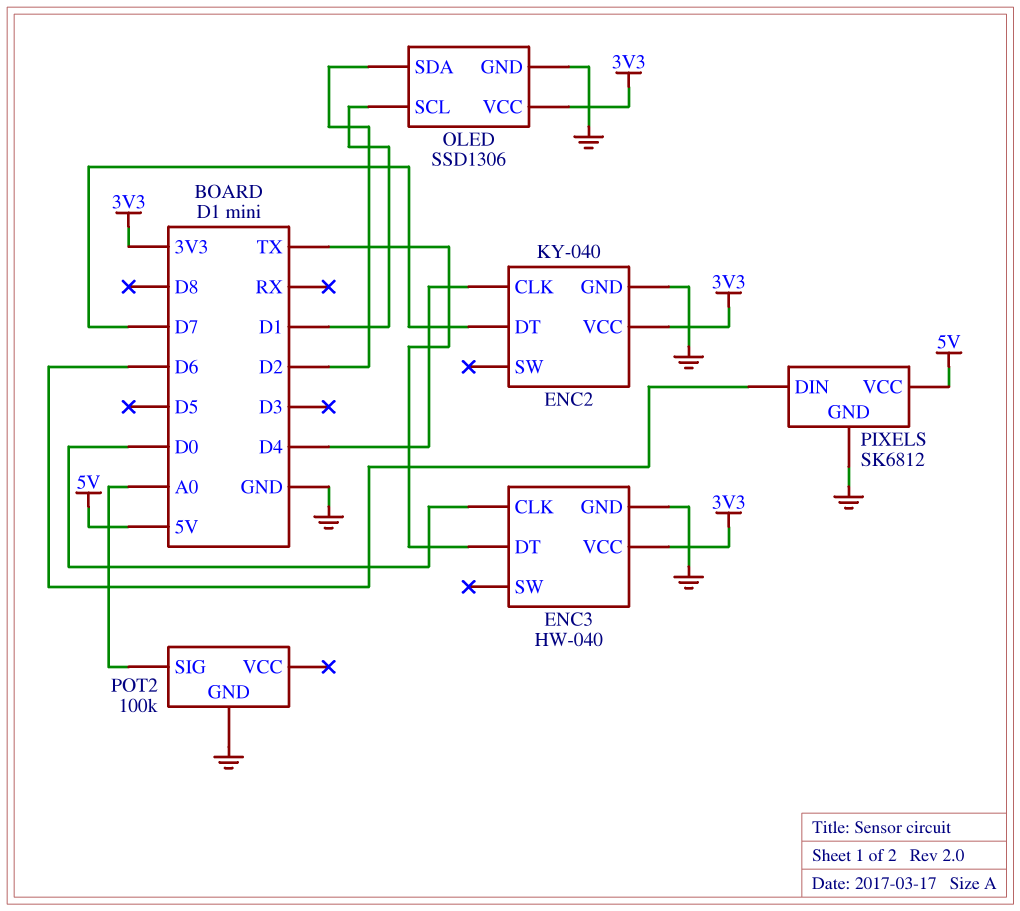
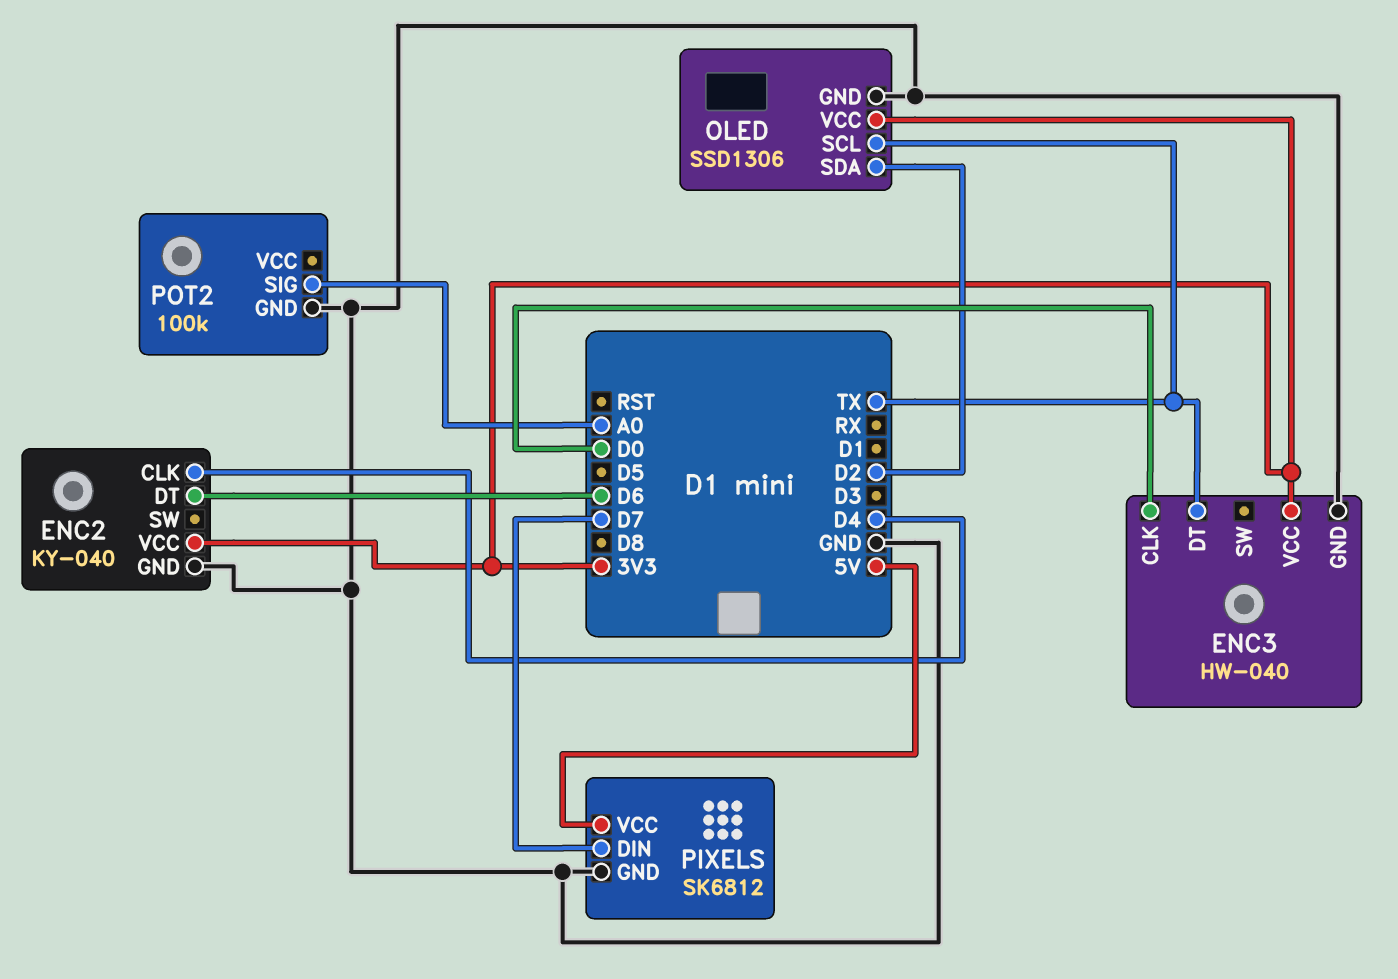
ENC2 pin DT: D7 -> D6
OLED pin SCL: D1 -> TX
PIXELS pin DIN: D6 -> D7

